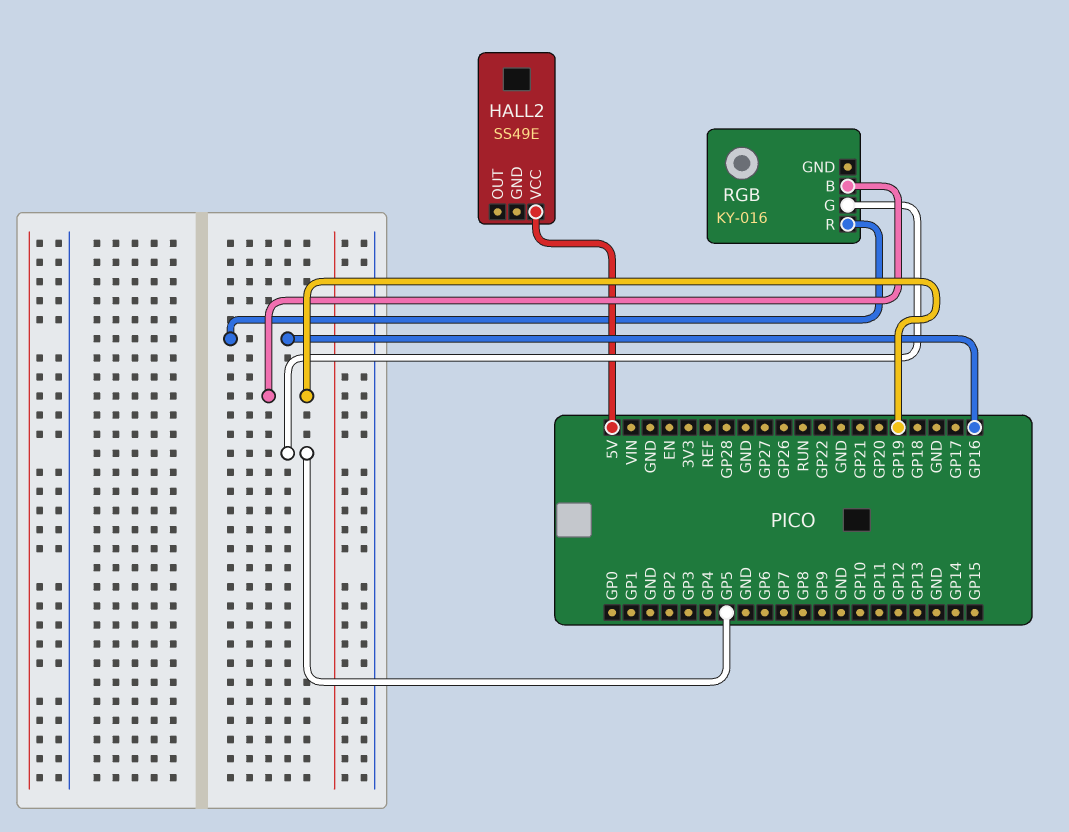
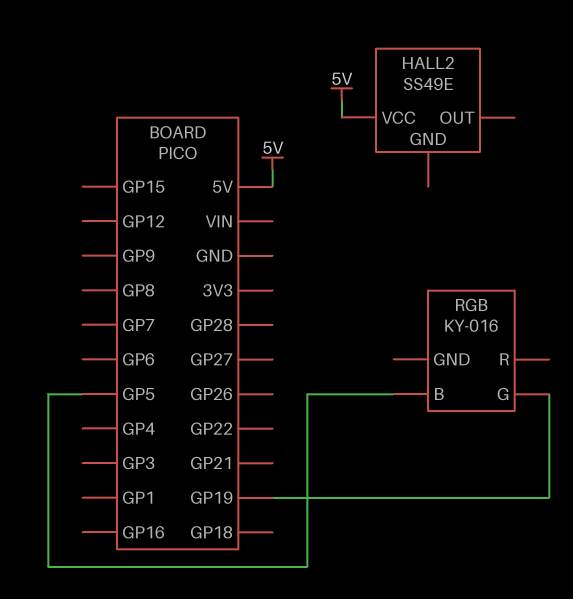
RGB pin B: GP19 -> GP5
RGB pin G: GP5 -> GP19
RGB pin R: GP16 -> none

